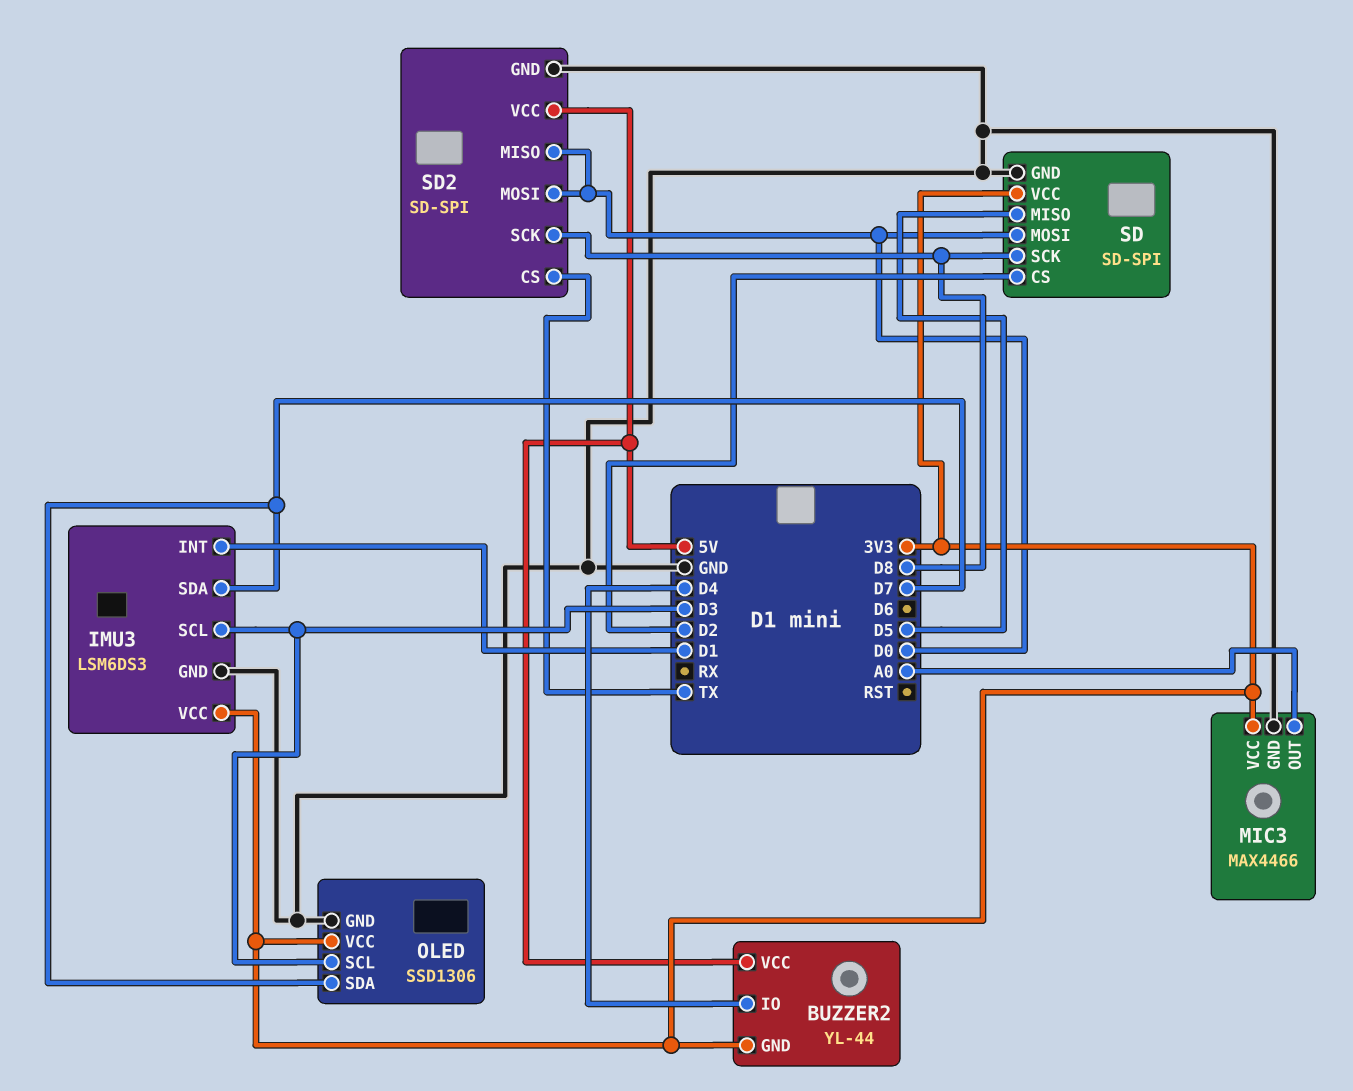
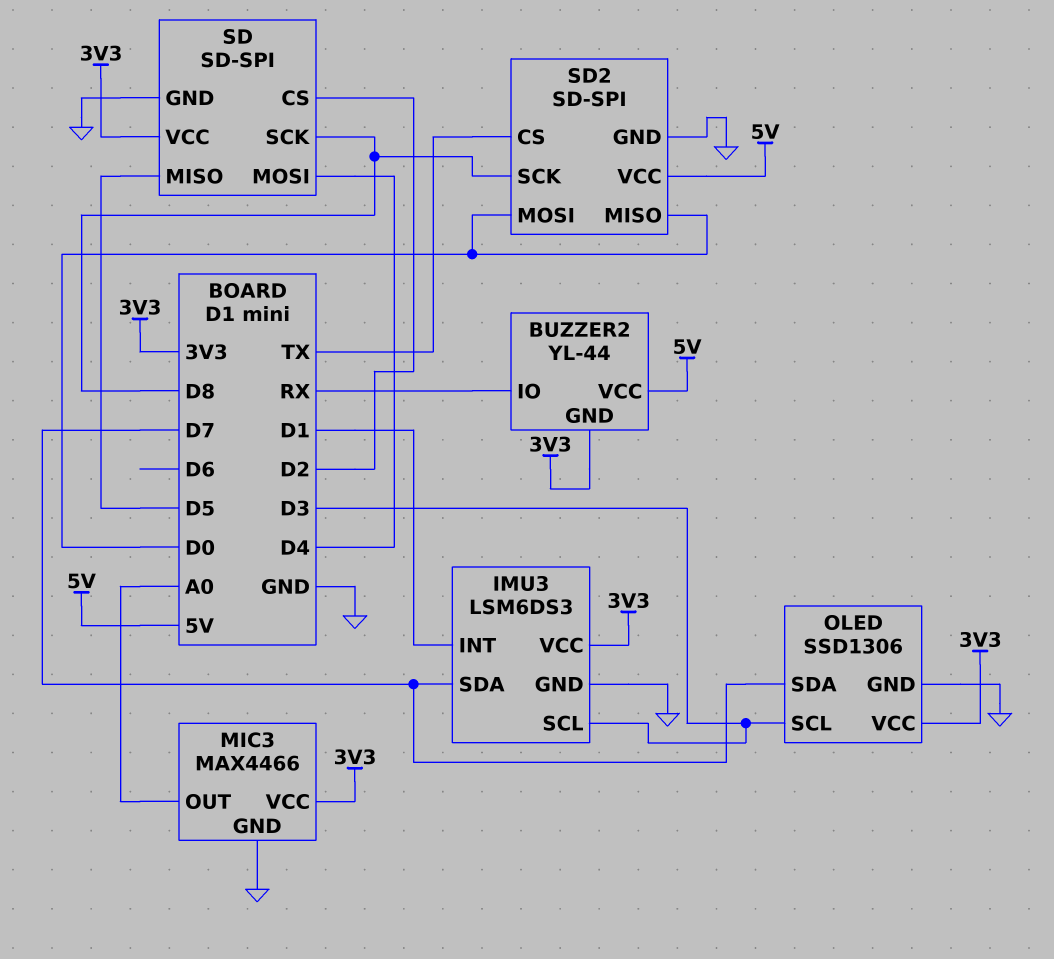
BUZZER2 pin IO: D4 -> RX
SD pin MOSI: D0 -> D4

